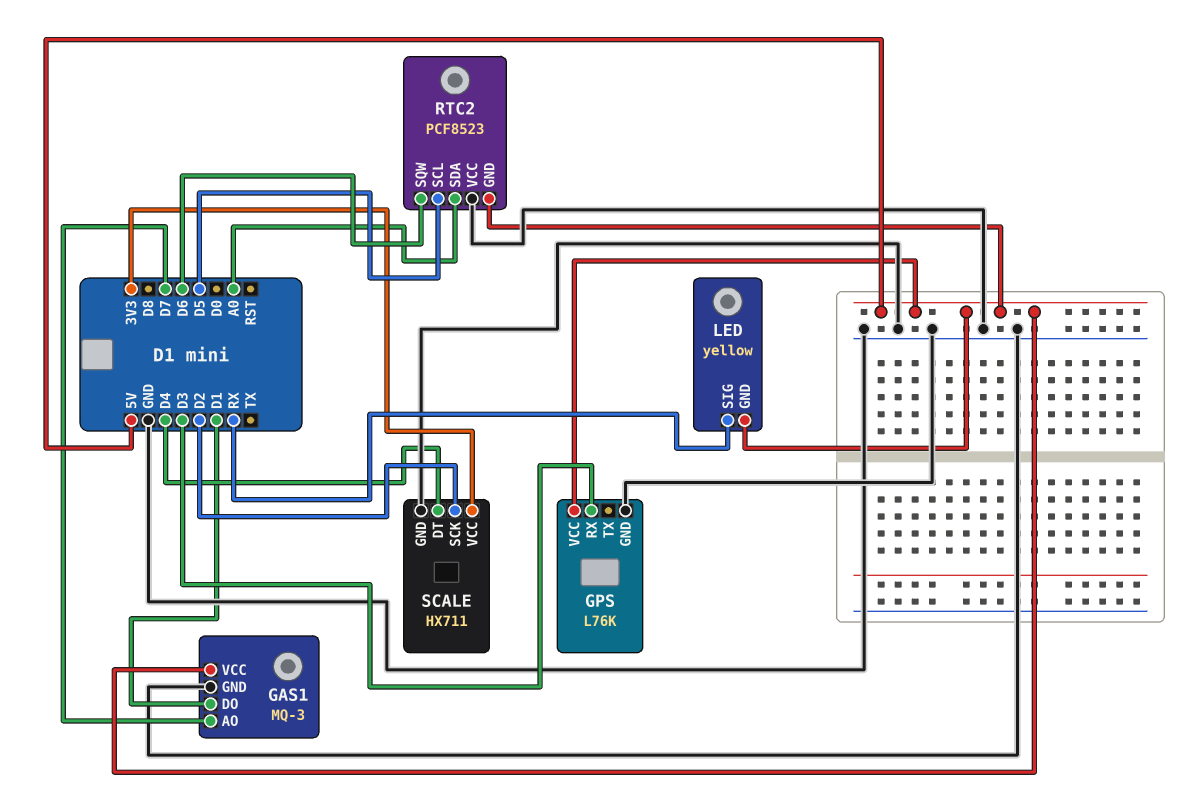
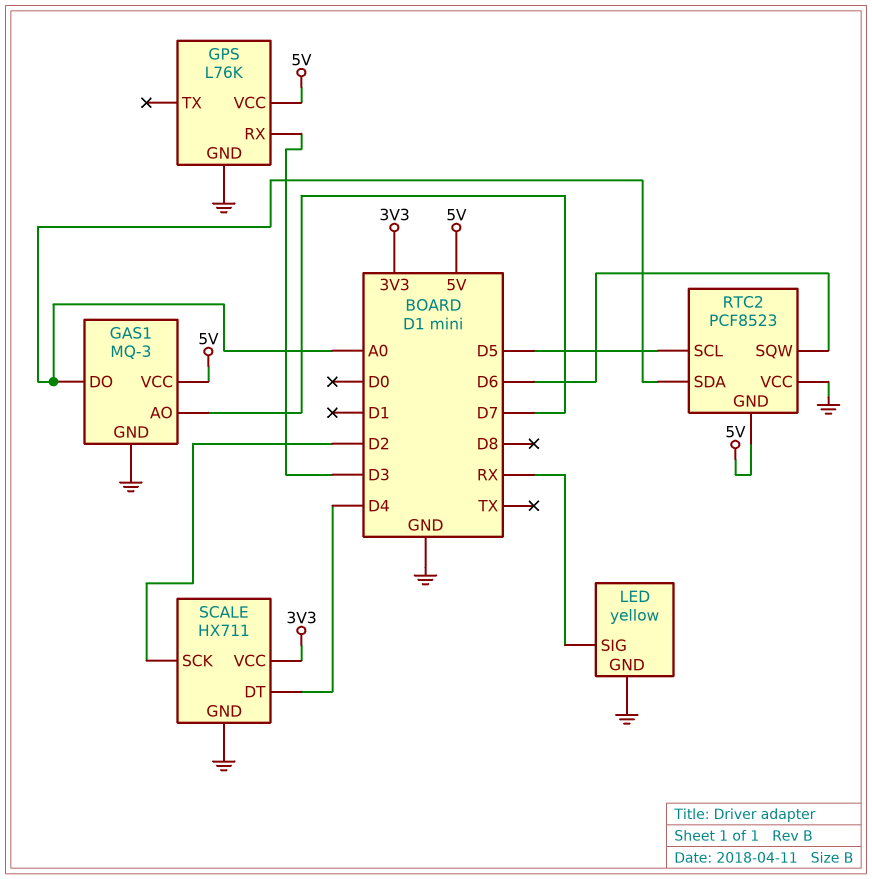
GAS1 pin DO: D1 -> A0
LED pin GND: 5V -> GND

